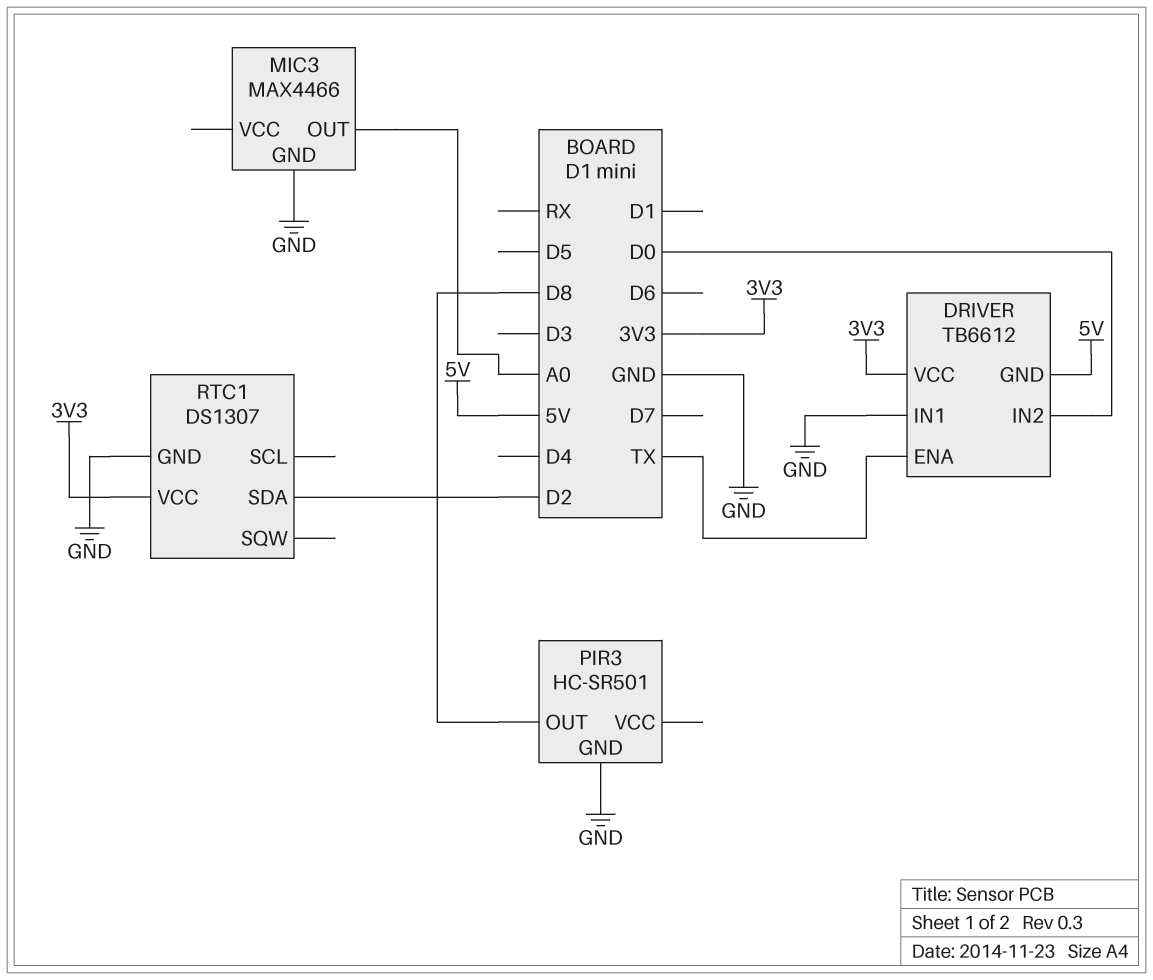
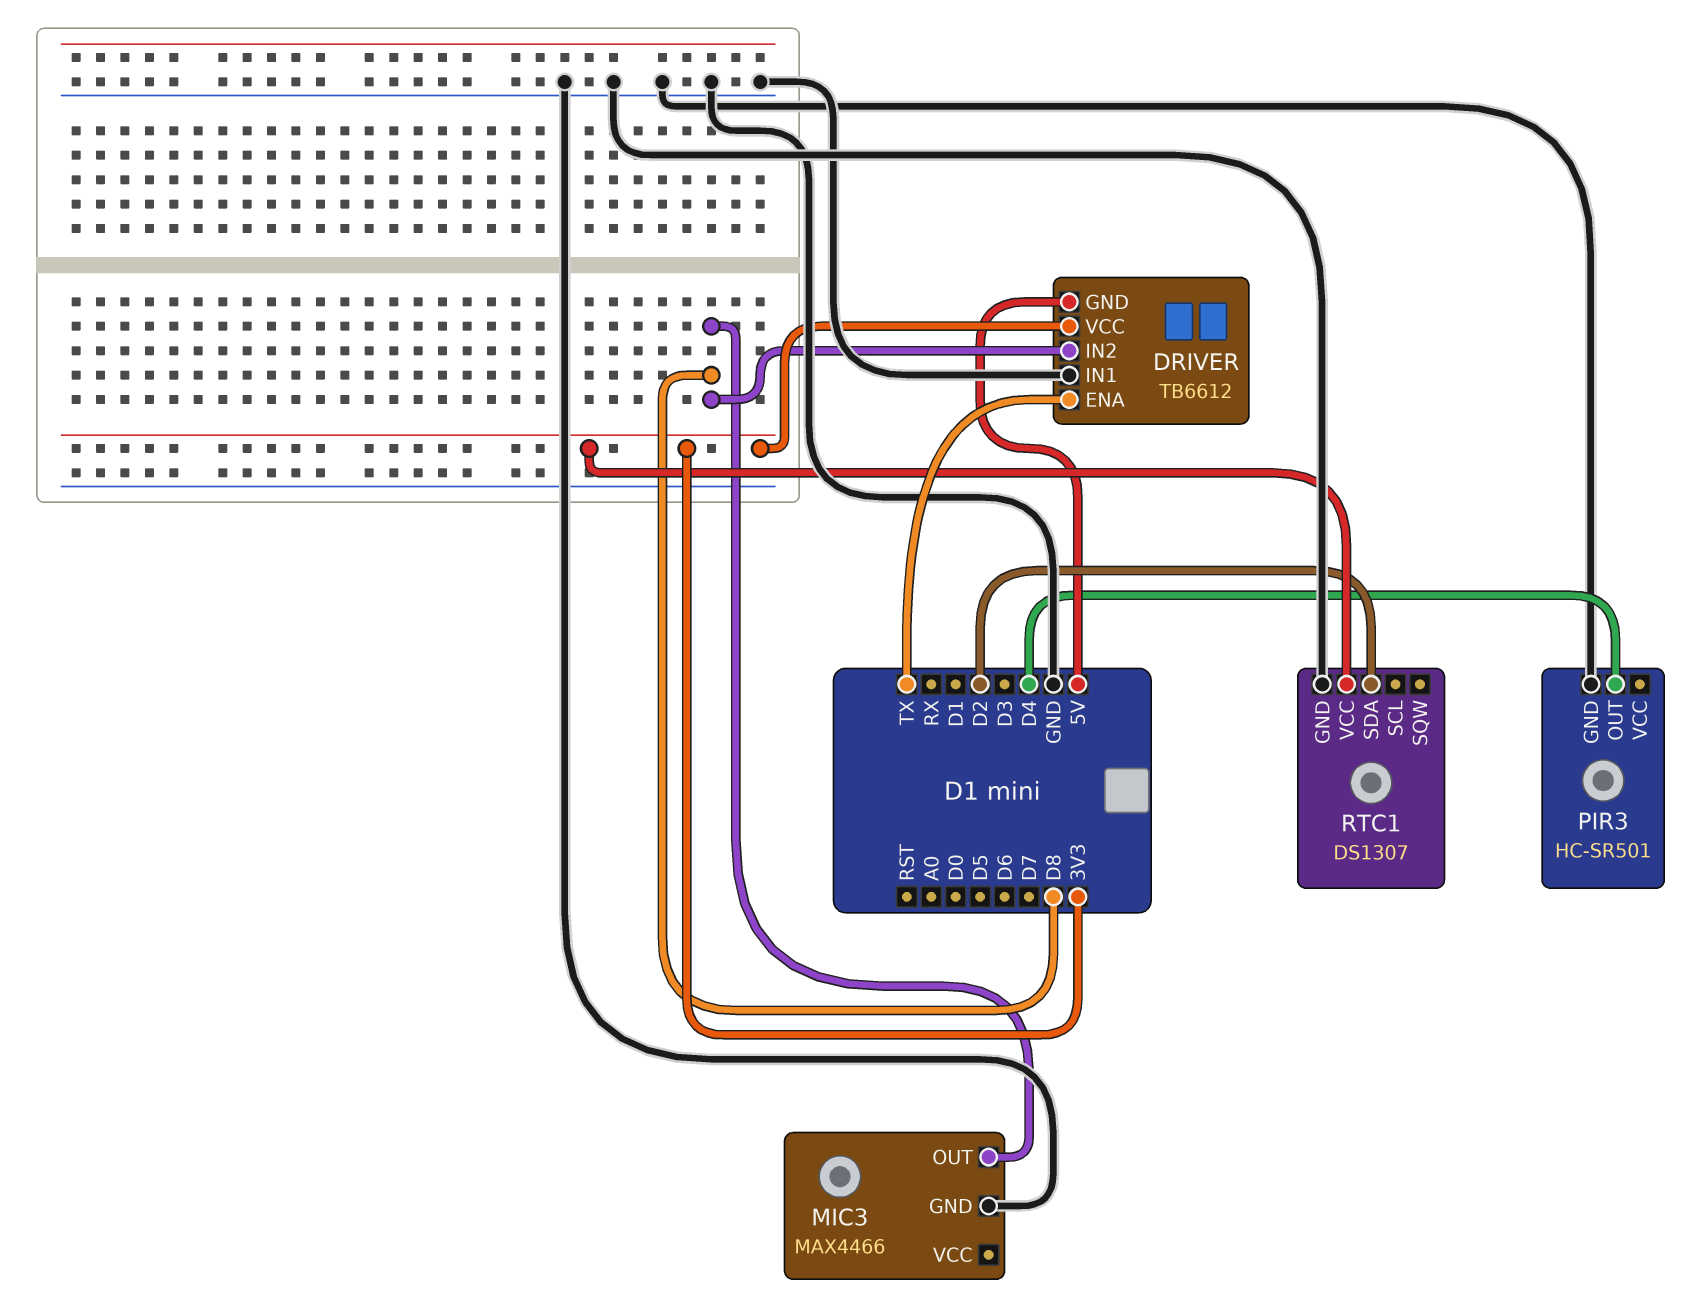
DRIVER pin IN2: D0 -> D8
MIC3 pin OUT: A0 -> D8
PIR3 pin OUT: D8 -> D4

